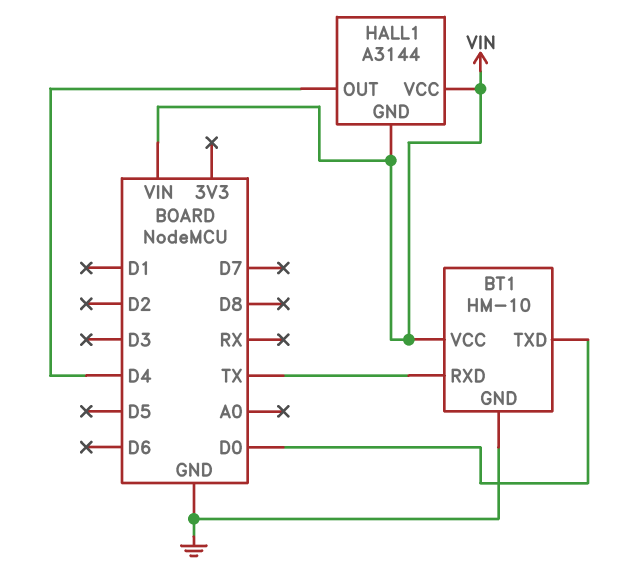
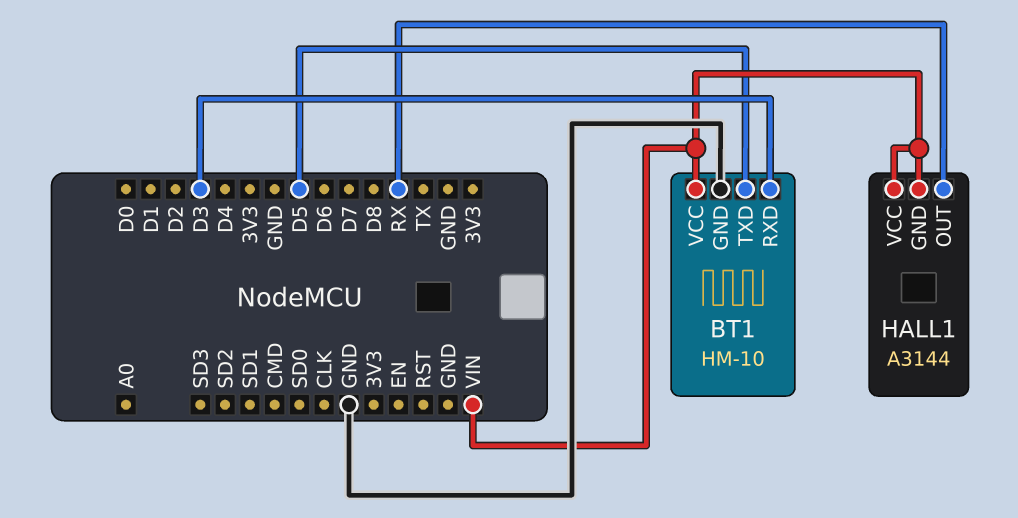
BT1 pin RXD: TX -> D3
BT1 pin TXD: D0 -> D5
HALL1 pin OUT: D4 -> RX

